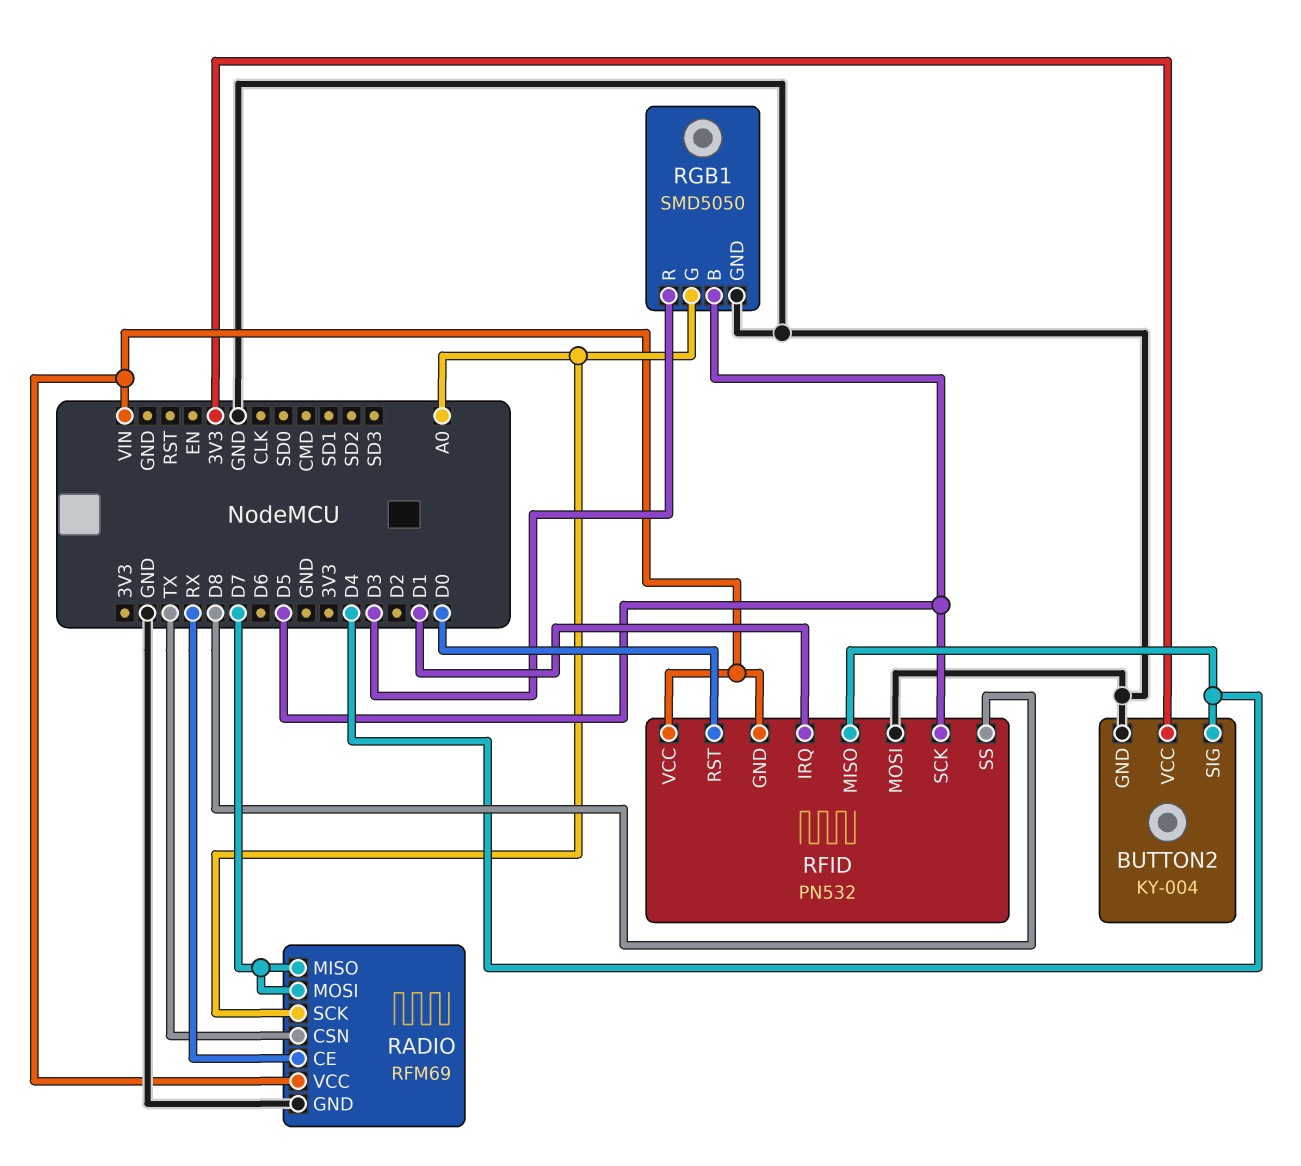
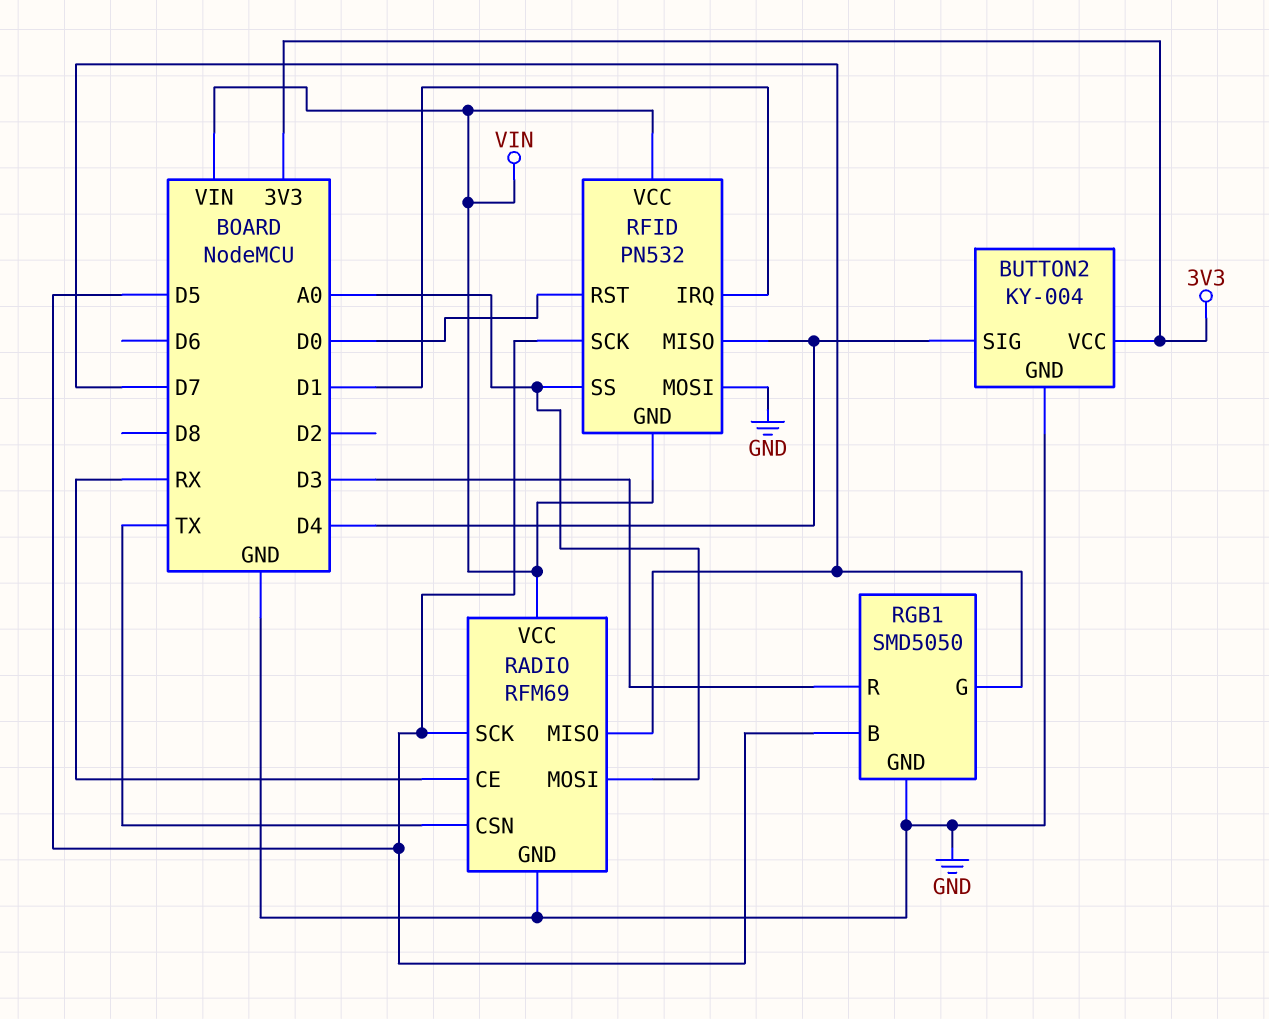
RADIO pin MOSI: D7 -> A0
RADIO pin SCK: A0 -> D5
RFID pin SS: D8 -> A0
RGB1 pin G: A0 -> D7

